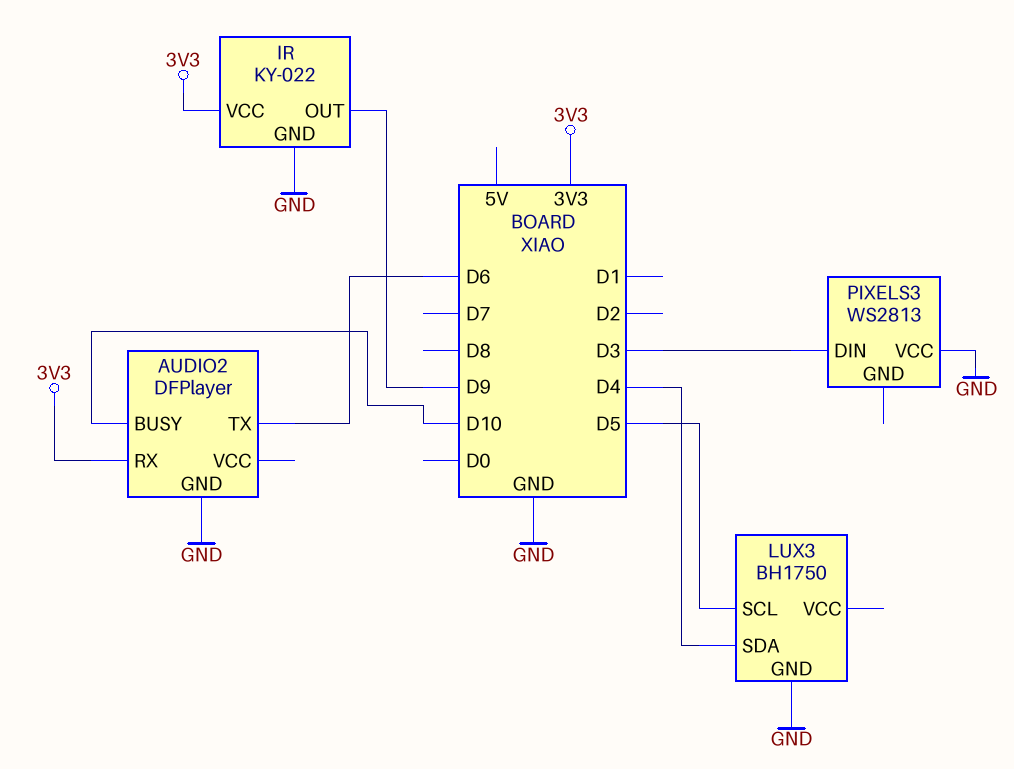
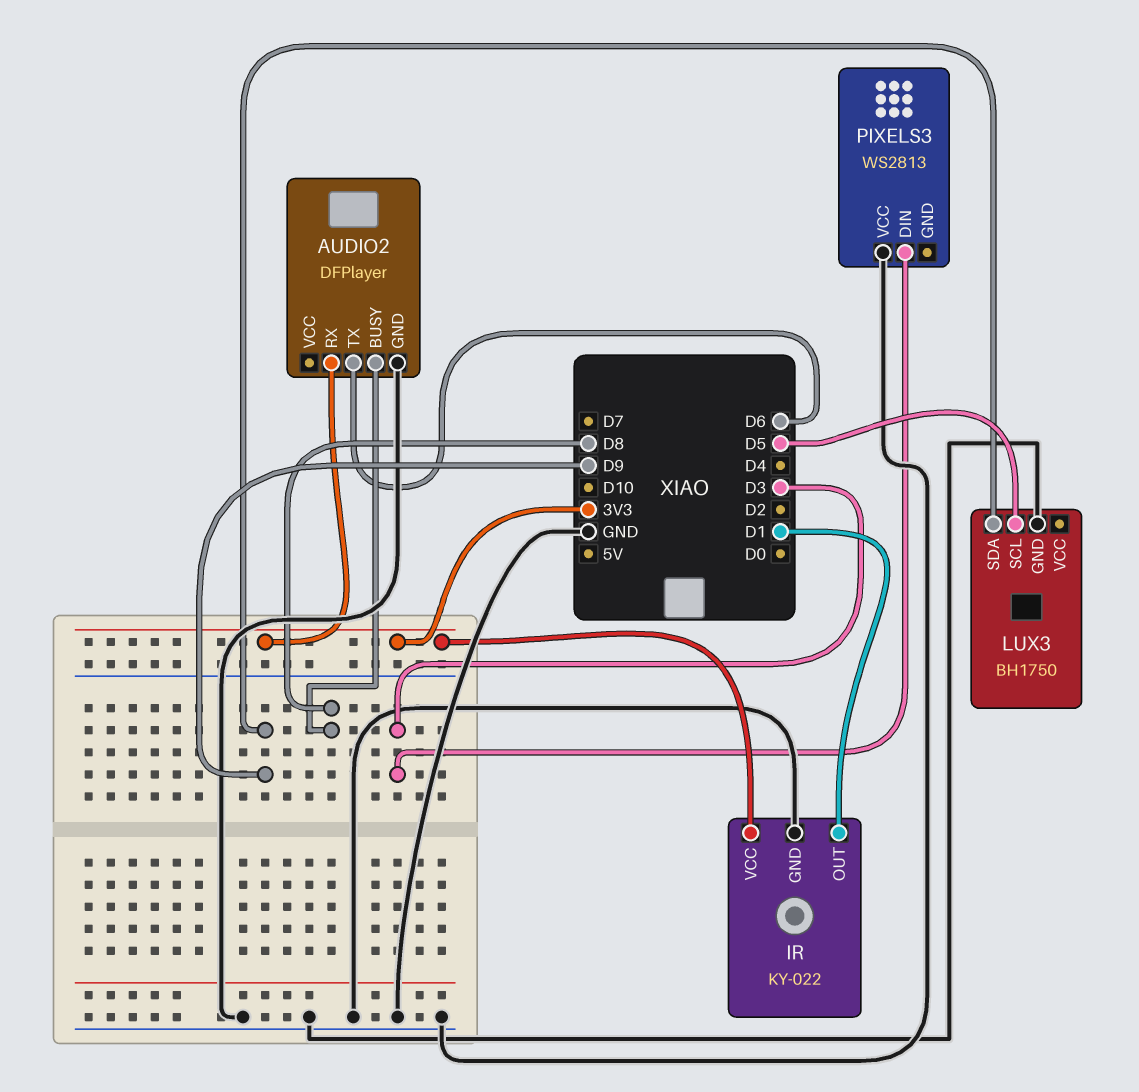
AUDIO2 pin BUSY: D10 -> D8
IR pin OUT: D9 -> D1
LUX3 pin SDA: D4 -> D9

